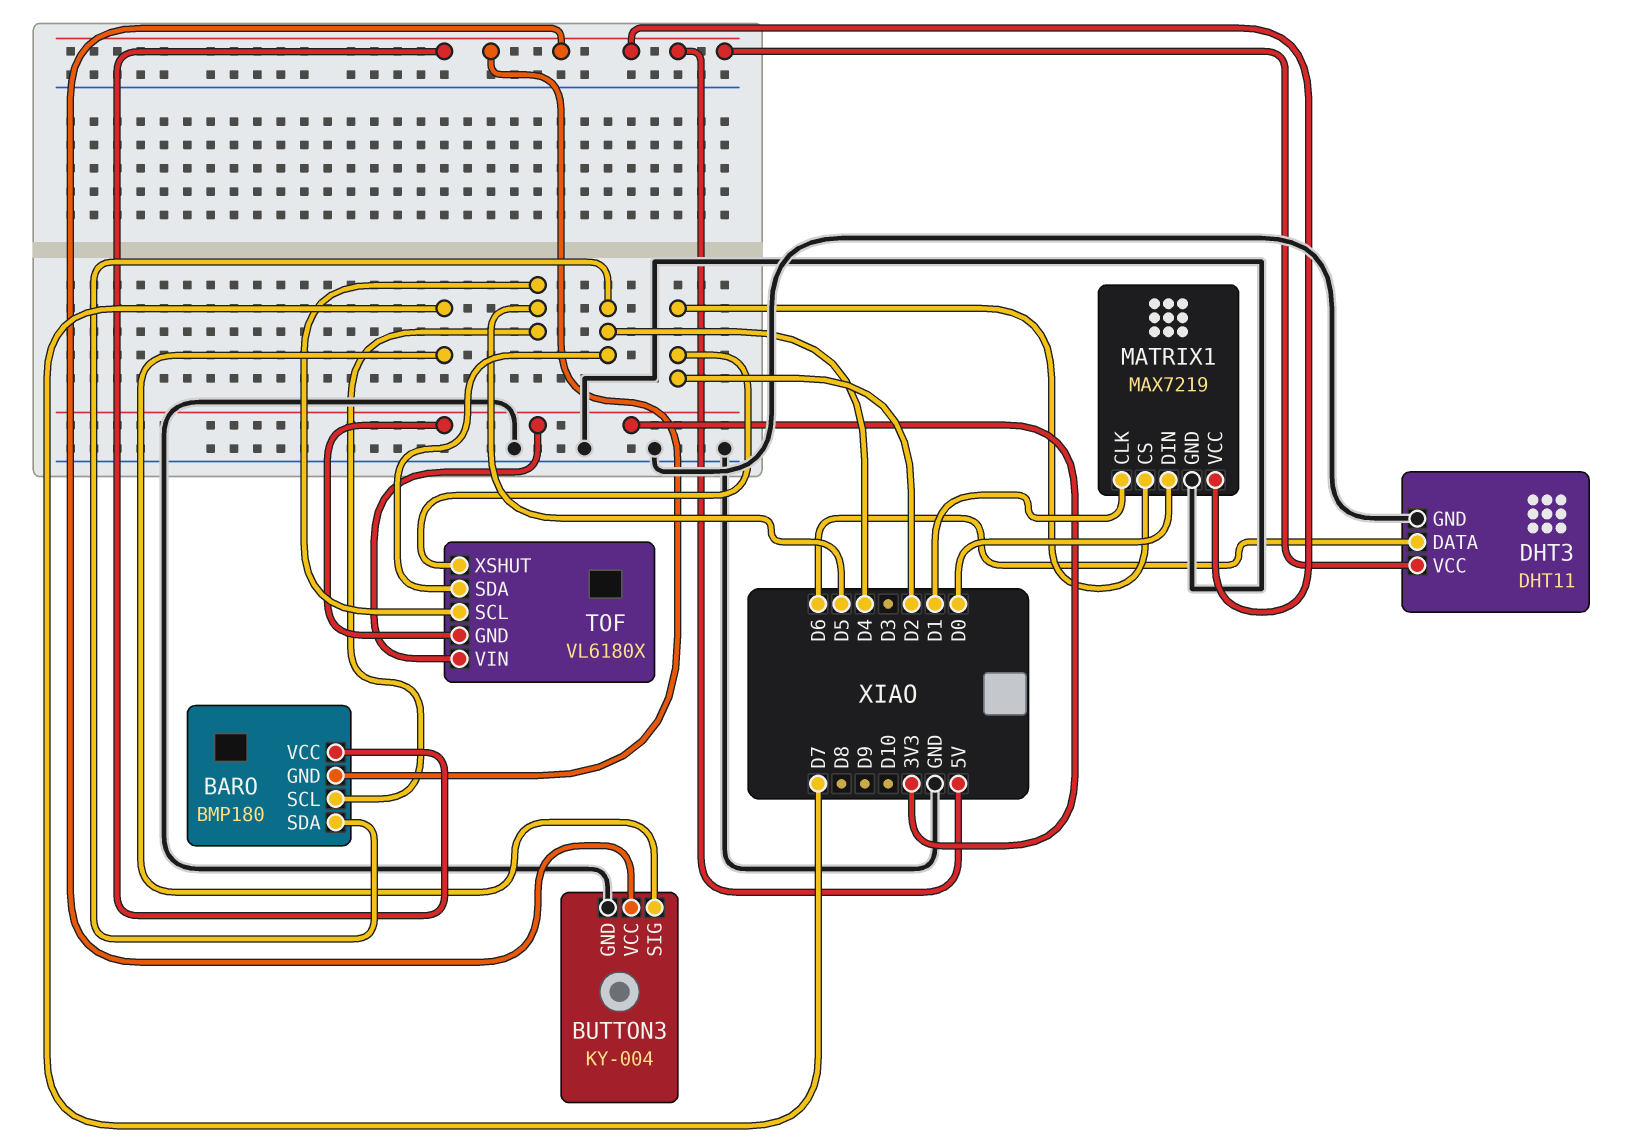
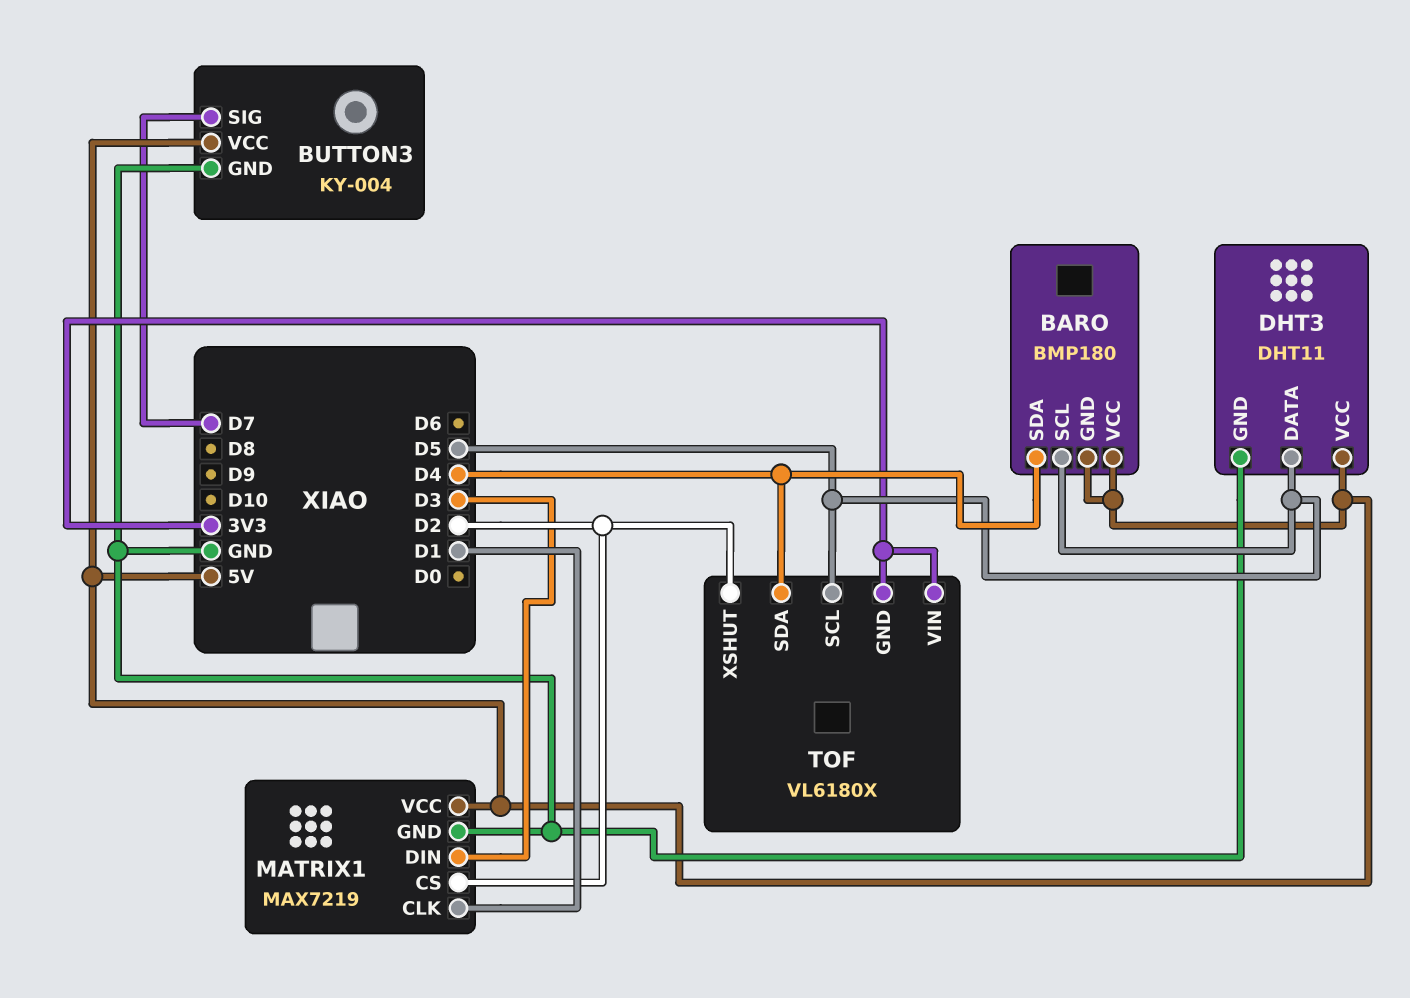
DHT3 pin DATA: D6 -> D5
MATRIX1 pin DIN: D0 -> D3

